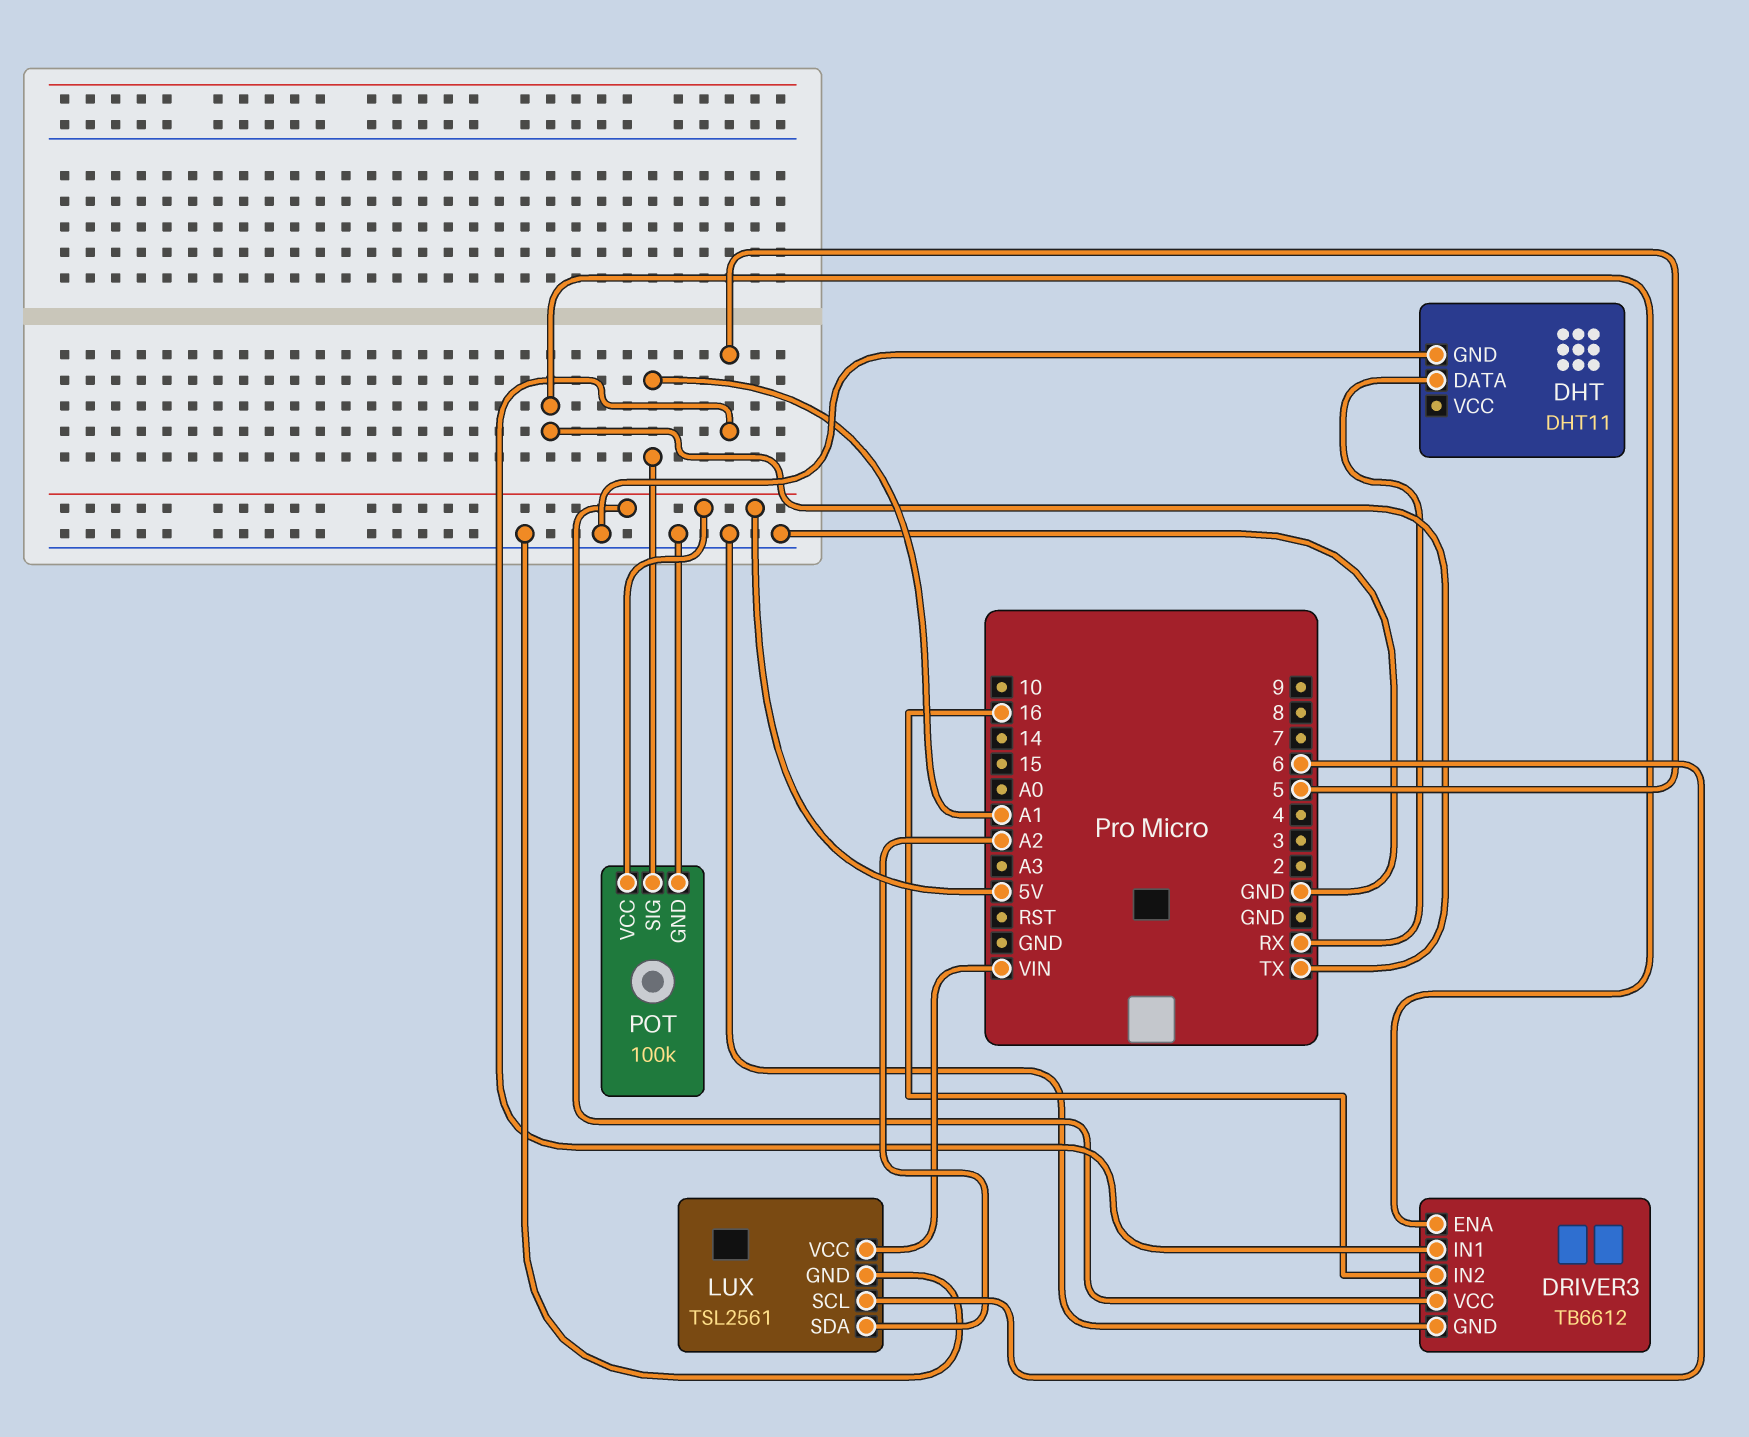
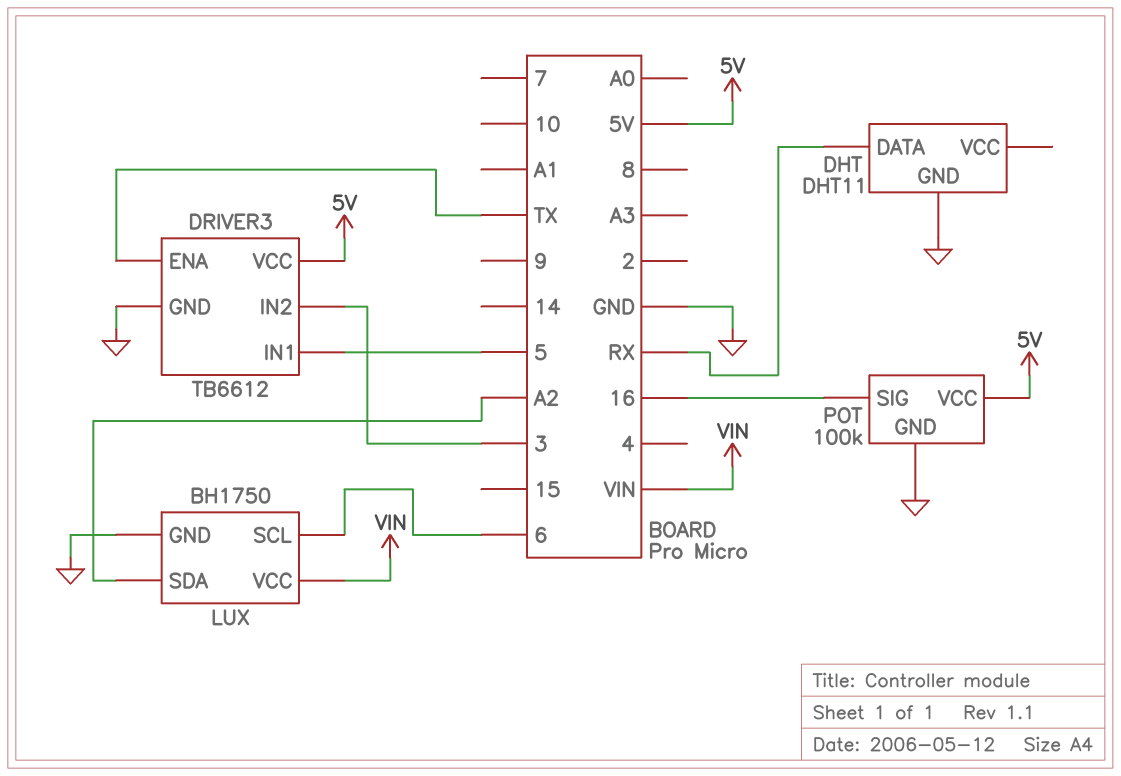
DRIVER3 pin IN2: 16 -> 3
LUX: TSL2561 -> BH1750
POT pin SIG: A1 -> 16

